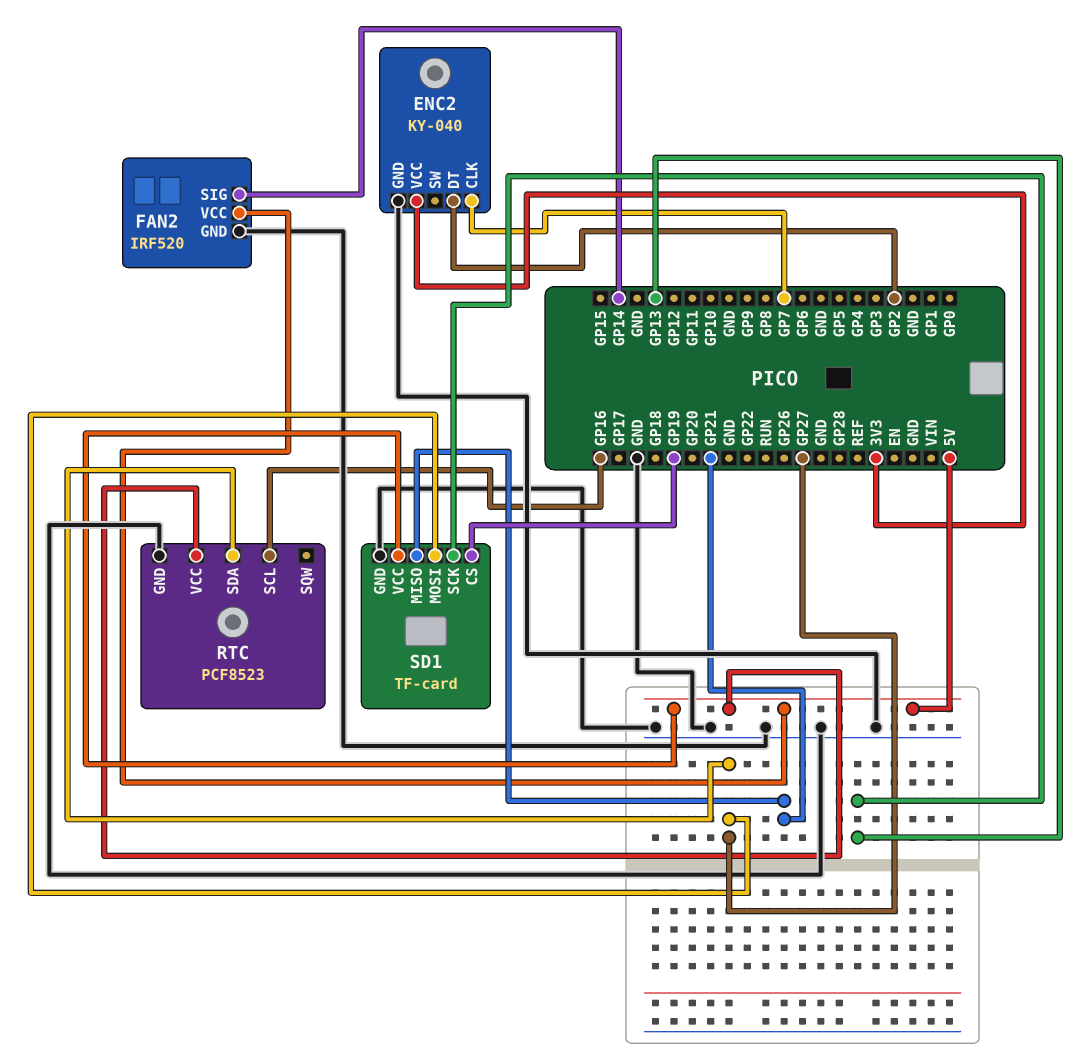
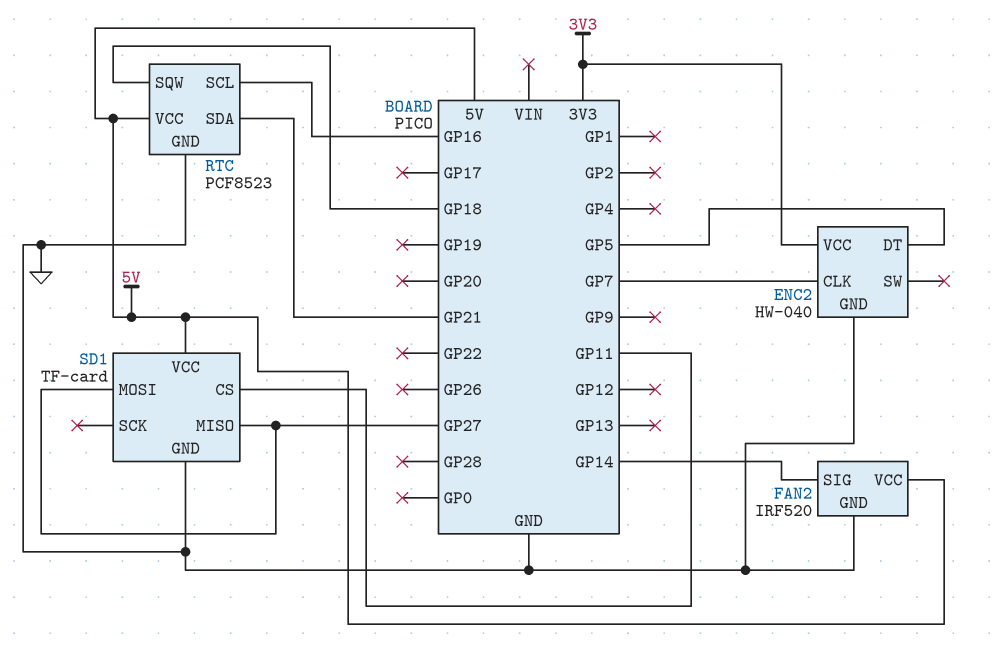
ENC2: KY-040 -> HW-040
ENC2 pin DT: GP2 -> GP5
RTC pin SDA: GP27 -> GP21
RTC pin SQW: none -> GP18
SD1 pin CS: GP19 -> GP11
SD1 pin MISO: GP21 -> GP27
SD1 pin SCK: GP13 -> none

